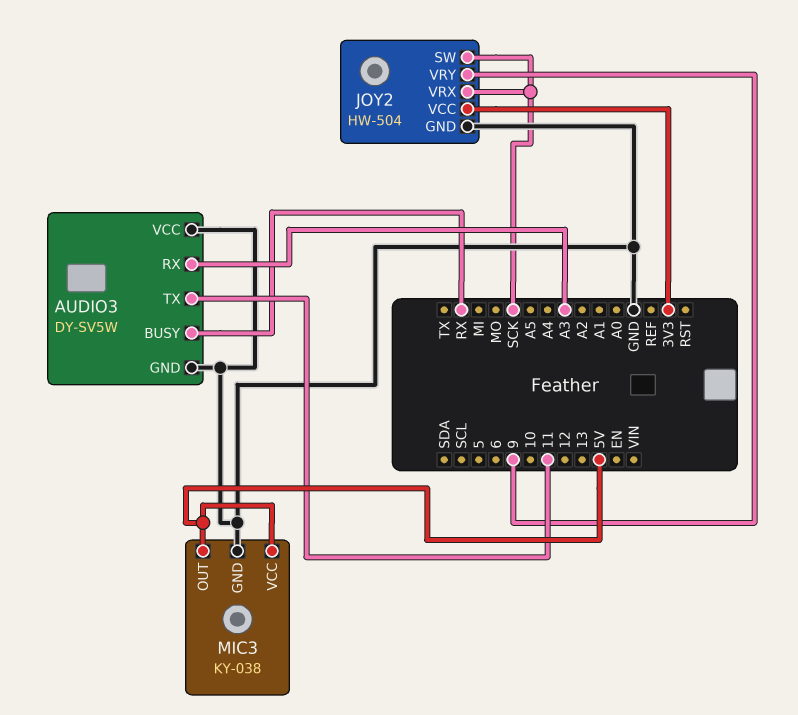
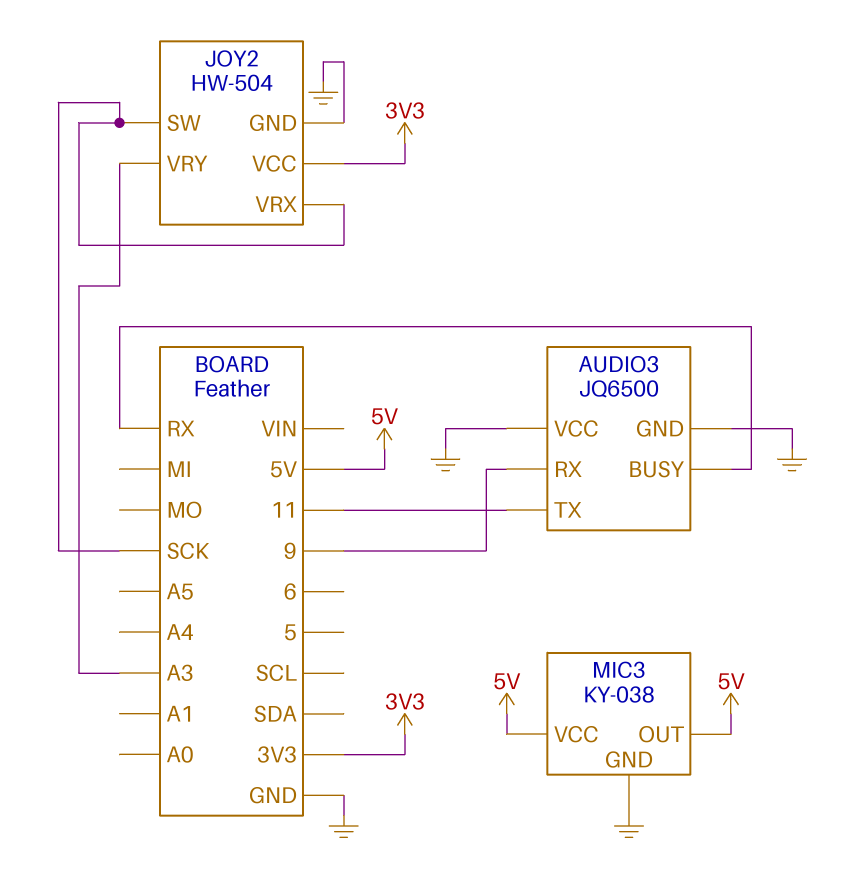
AUDIO3: DY-SV5W -> JQ6500
AUDIO3 pin RX: A3 -> 9
JOY2 pin VRY: 9 -> A3

